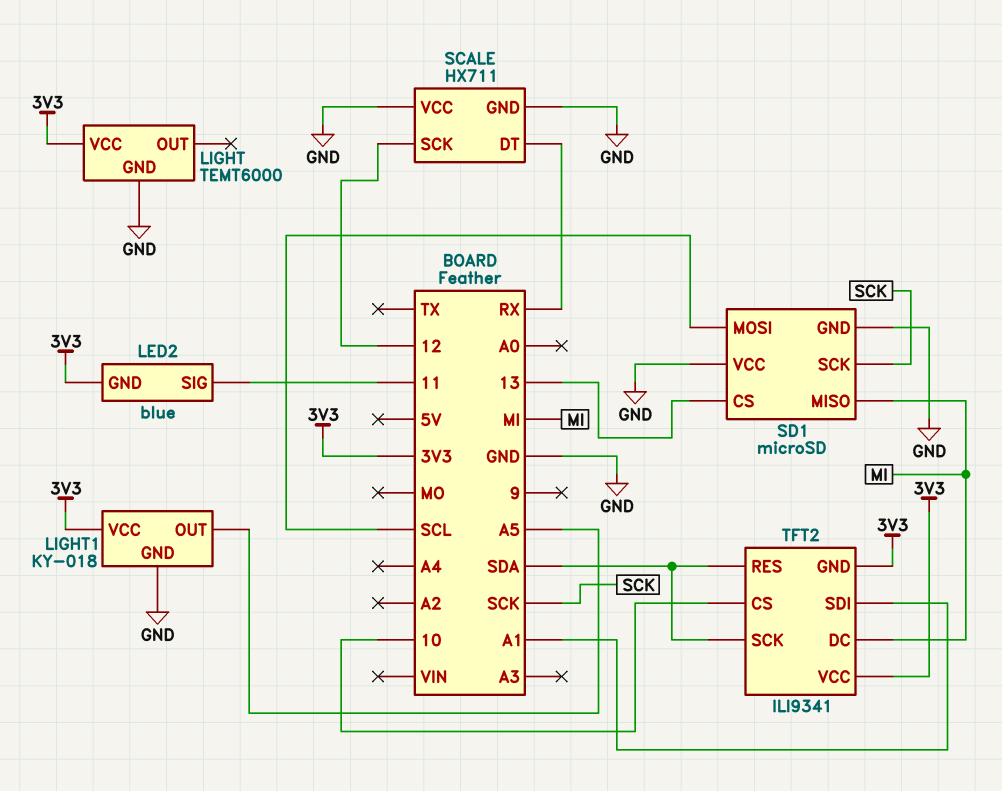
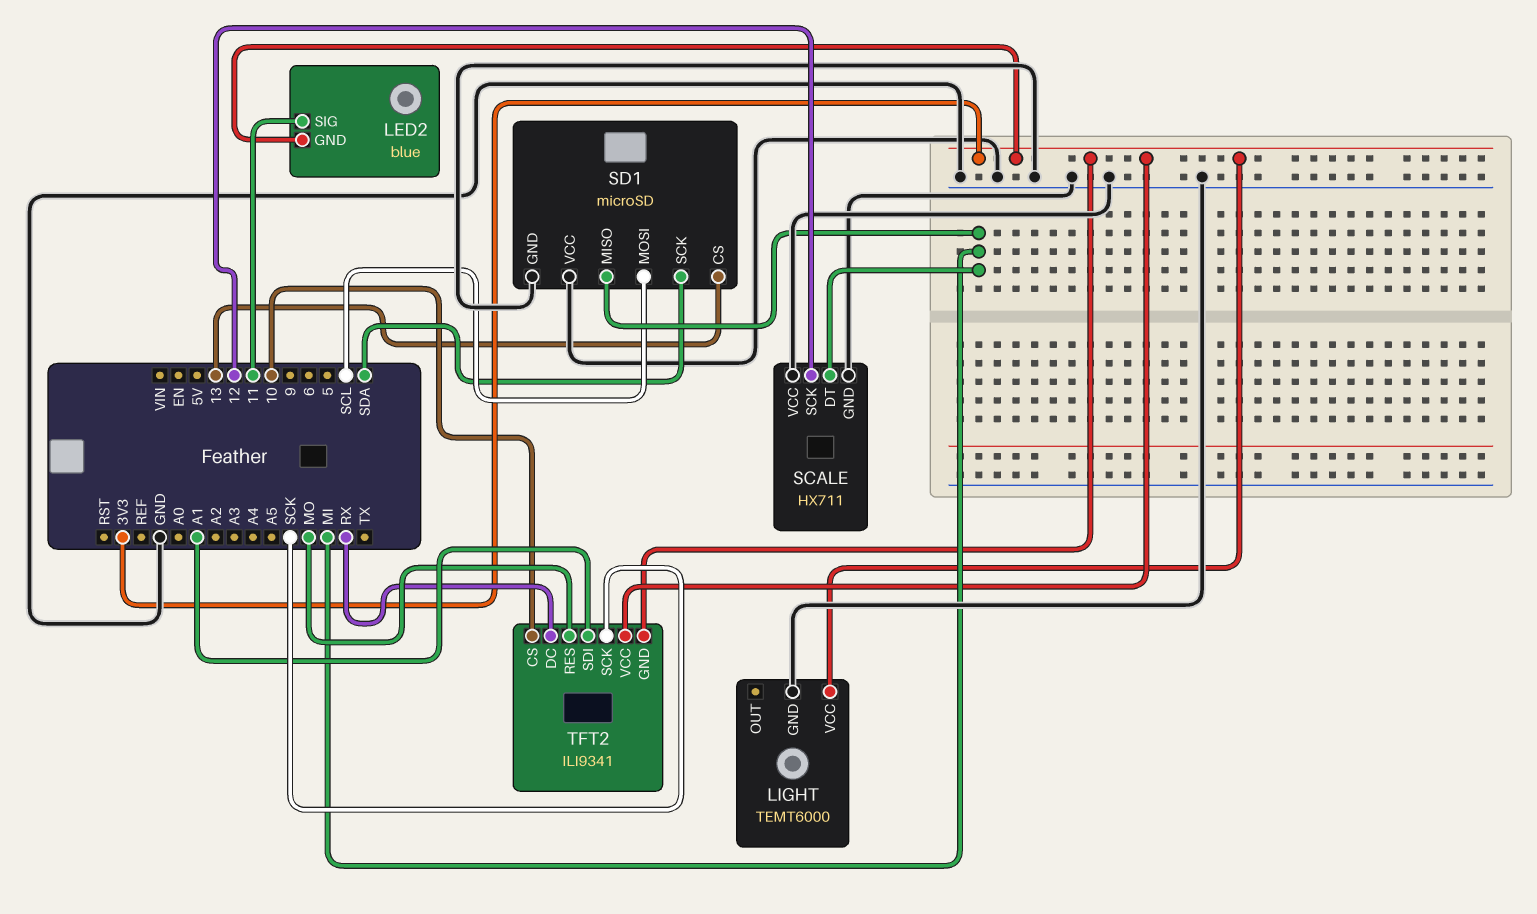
LIGHT1: KY-018 -> none
LIGHT1 pin GND: GND -> none
LIGHT1 pin OUT: A5 -> none
LIGHT1 pin VCC: 3V3 -> none
SCALE pin DT: RX -> MI
SD1 pin SCK: SCK -> SDA
TFT2 pin DC: MI -> RX
TFT2 pin RES: SDA -> MO
TFT2 pin SCK: SDA -> SCK

